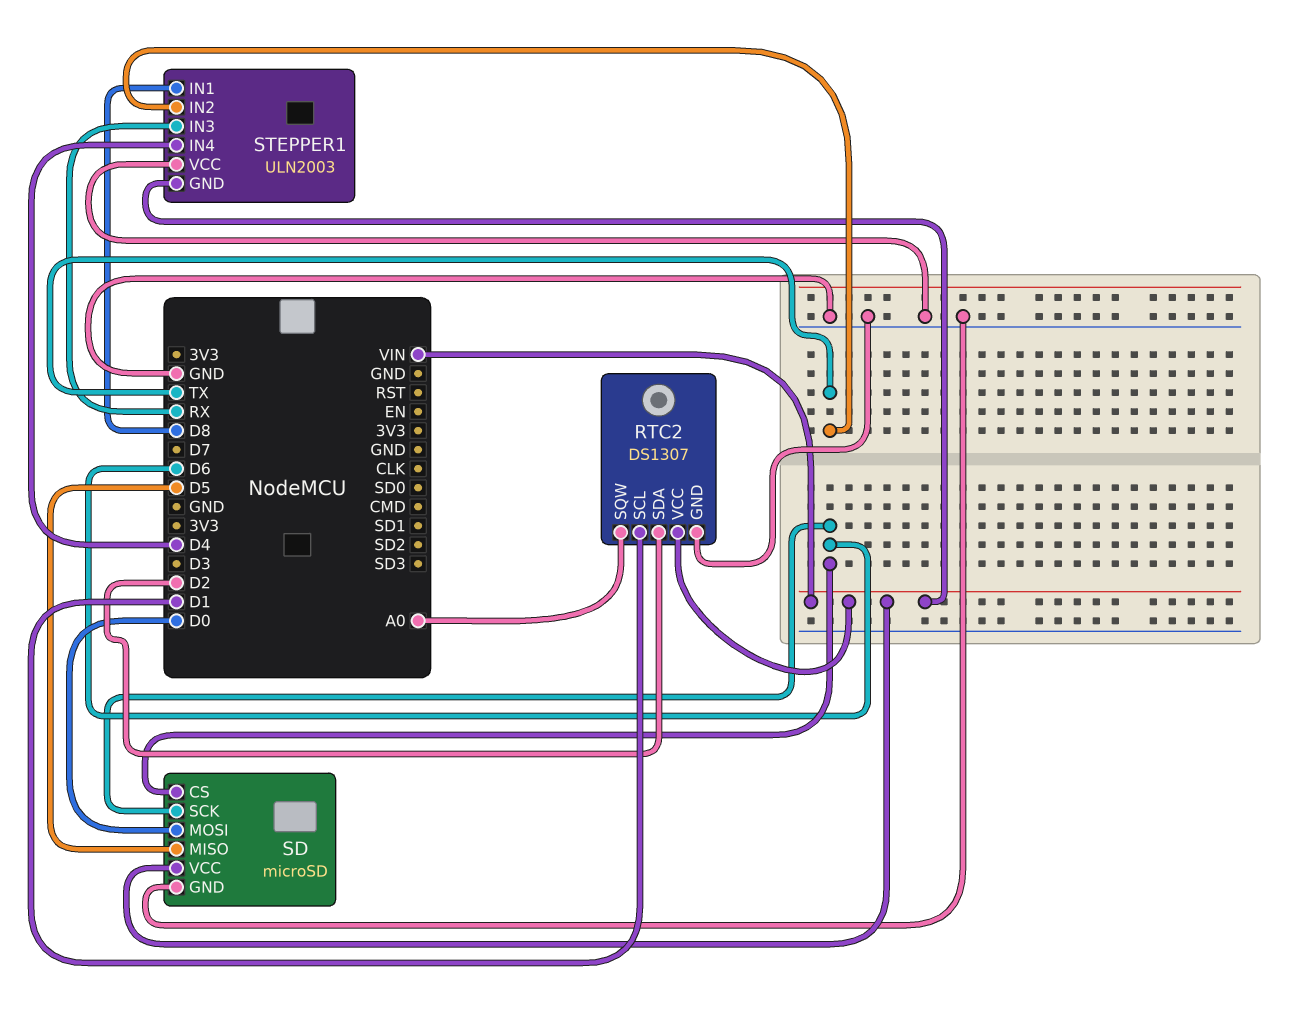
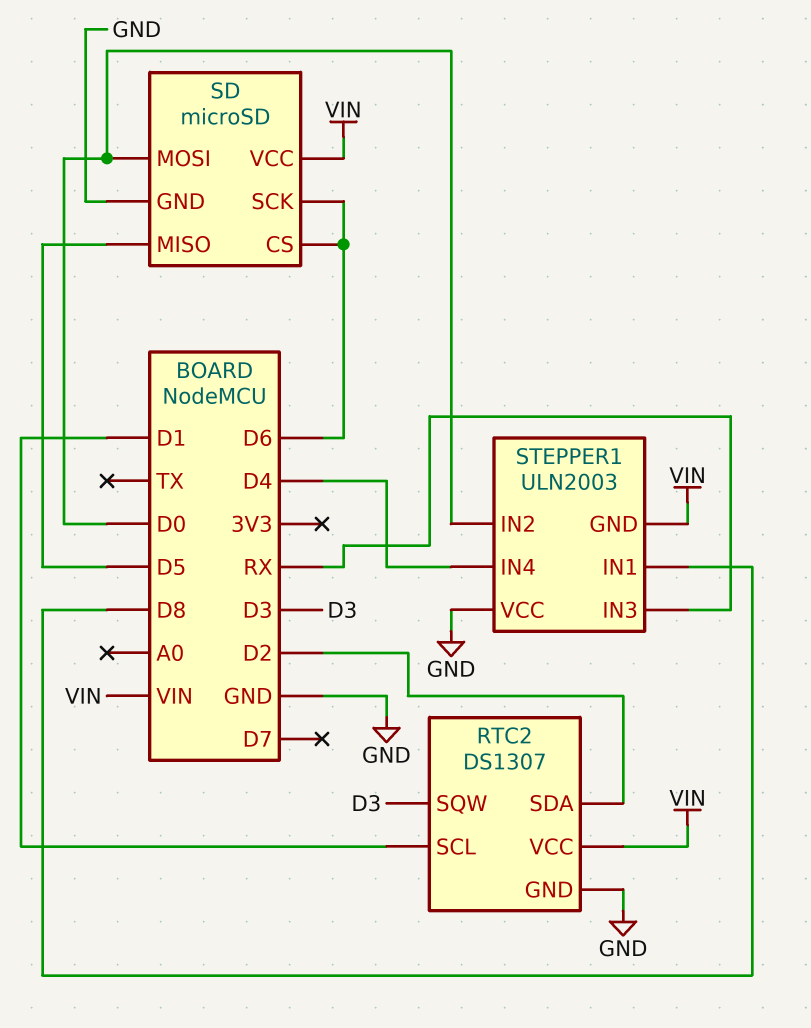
RTC2 pin SQW: A0 -> D3
STEPPER1 pin IN2: TX -> D0

